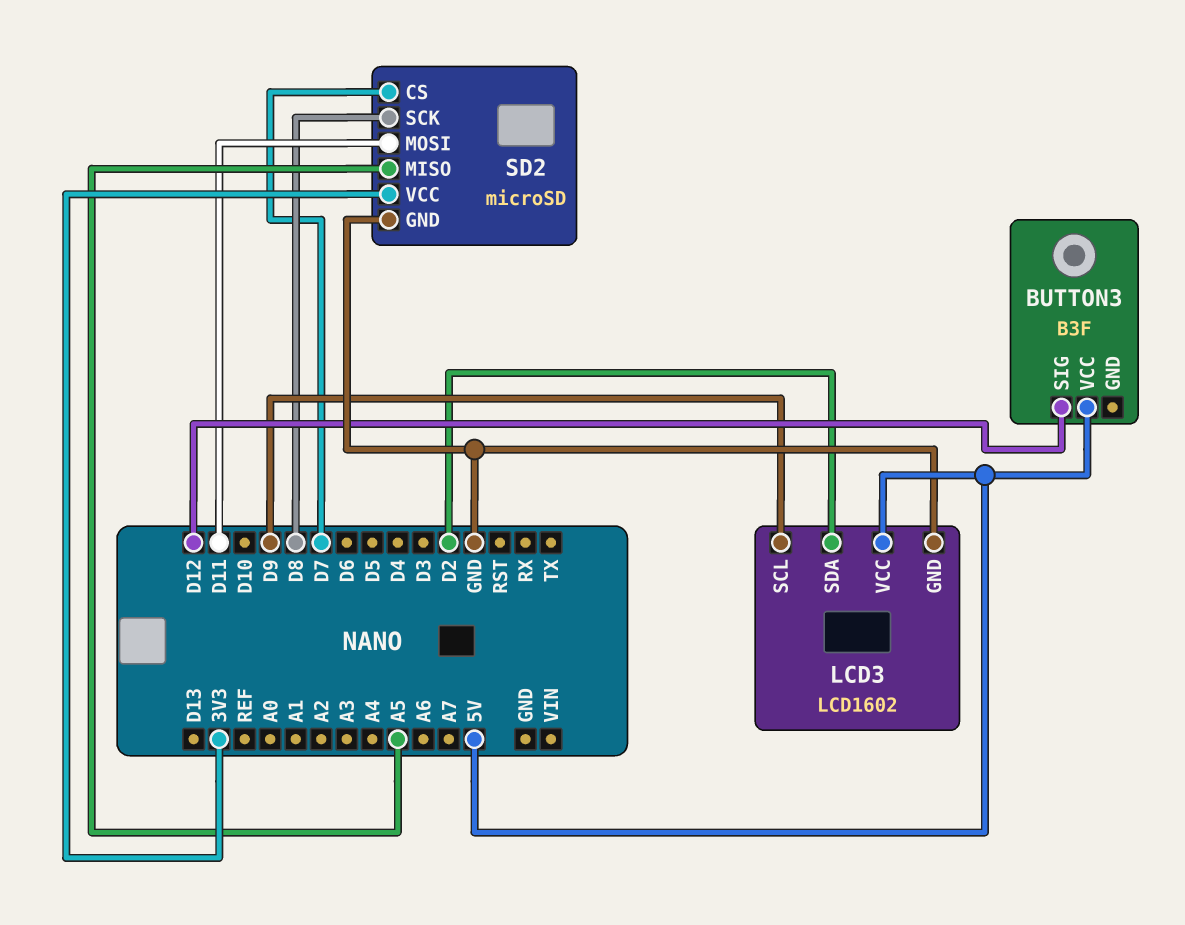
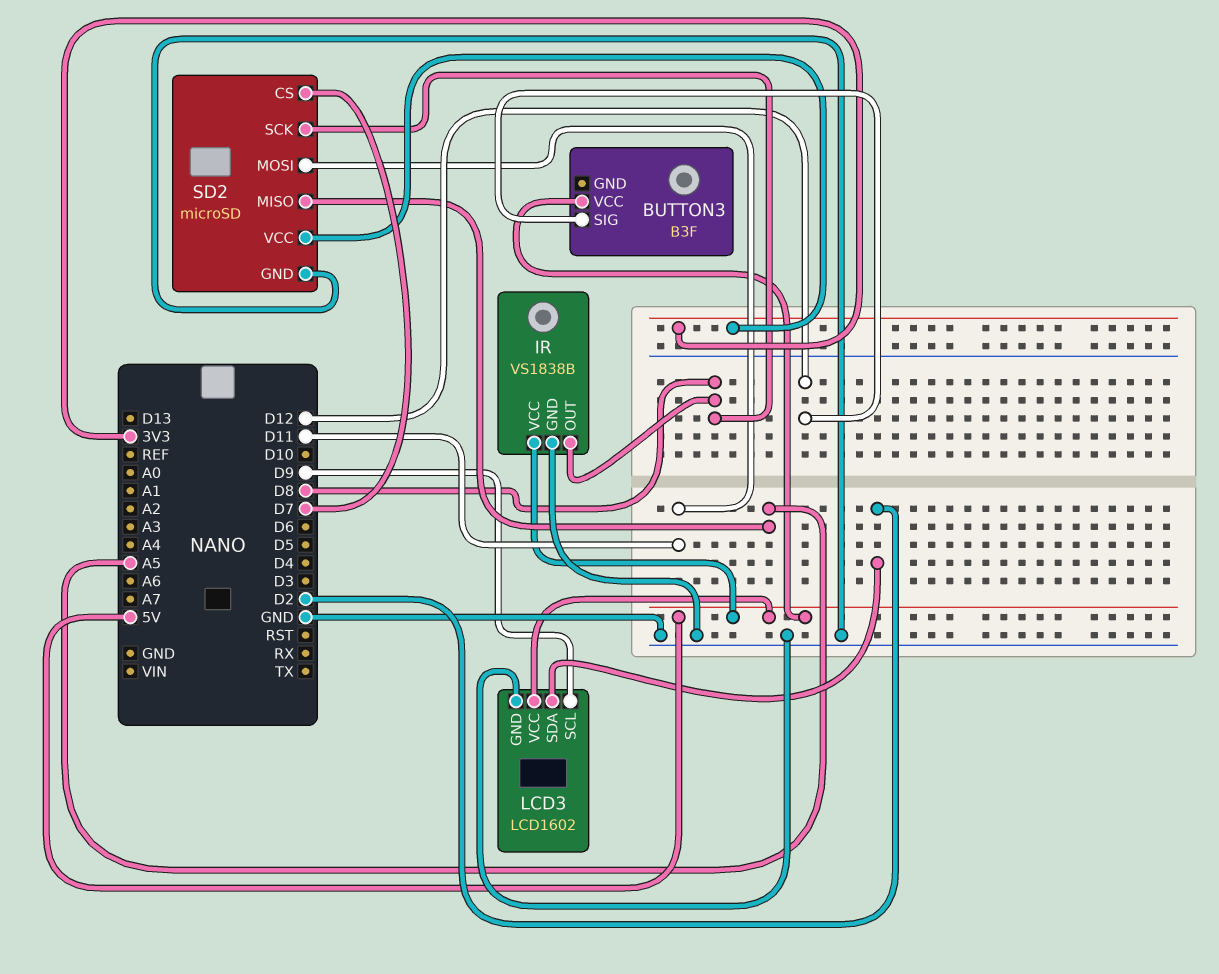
IR: none -> VS1838B
IR pin GND: none -> GND
IR pin OUT: none -> D8
IR pin VCC: none -> 5V

